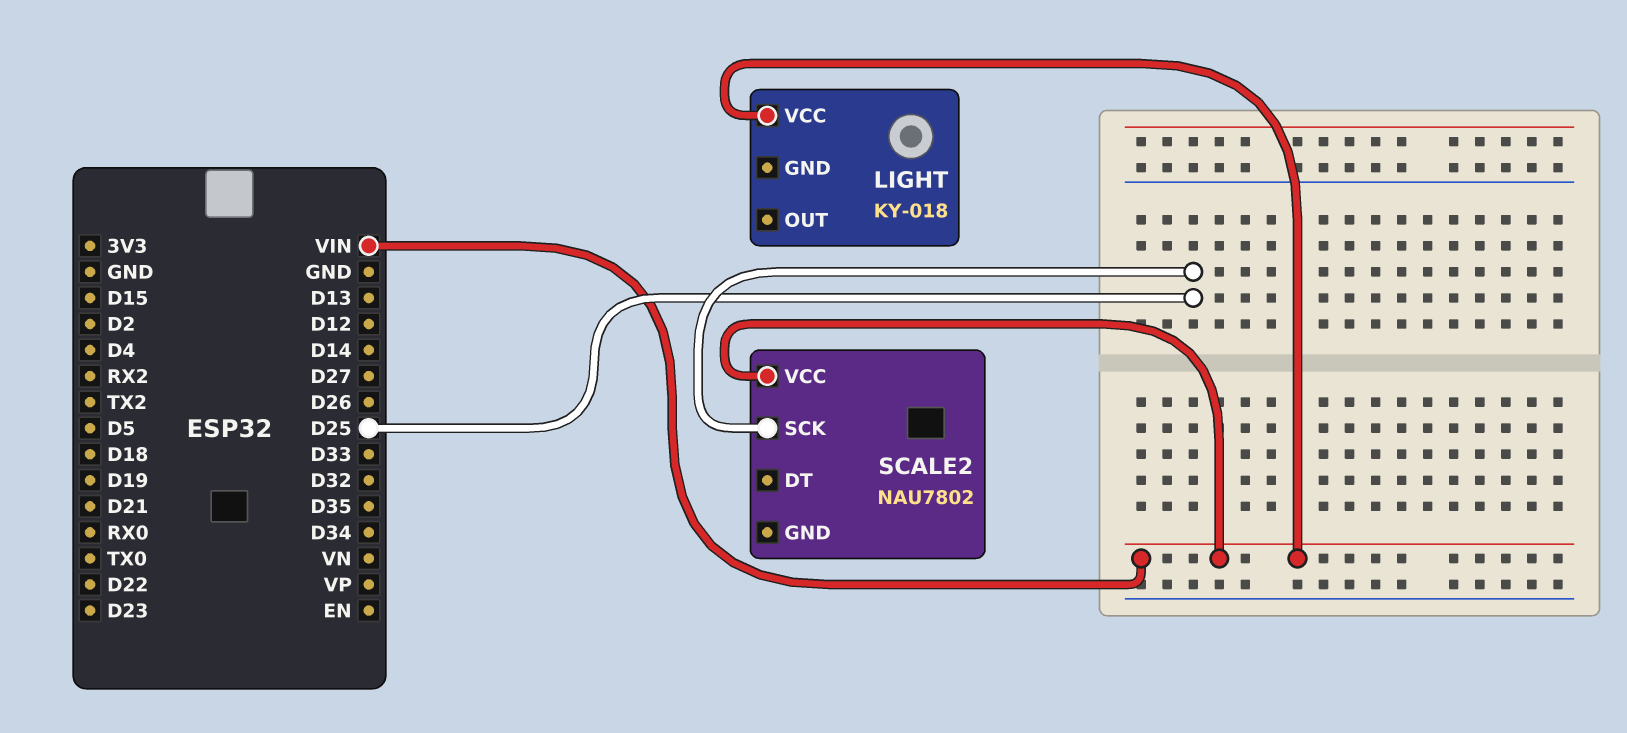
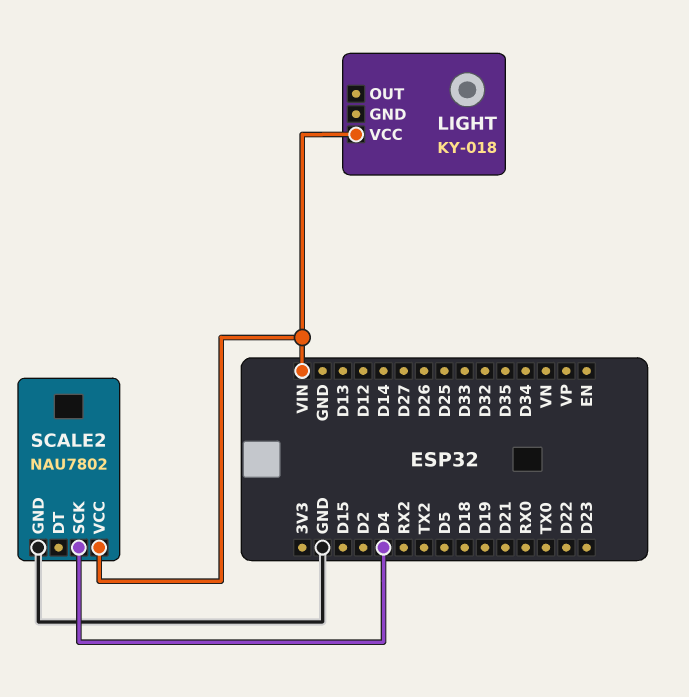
SCALE2 pin GND: none -> GND
SCALE2 pin SCK: D25 -> D4

